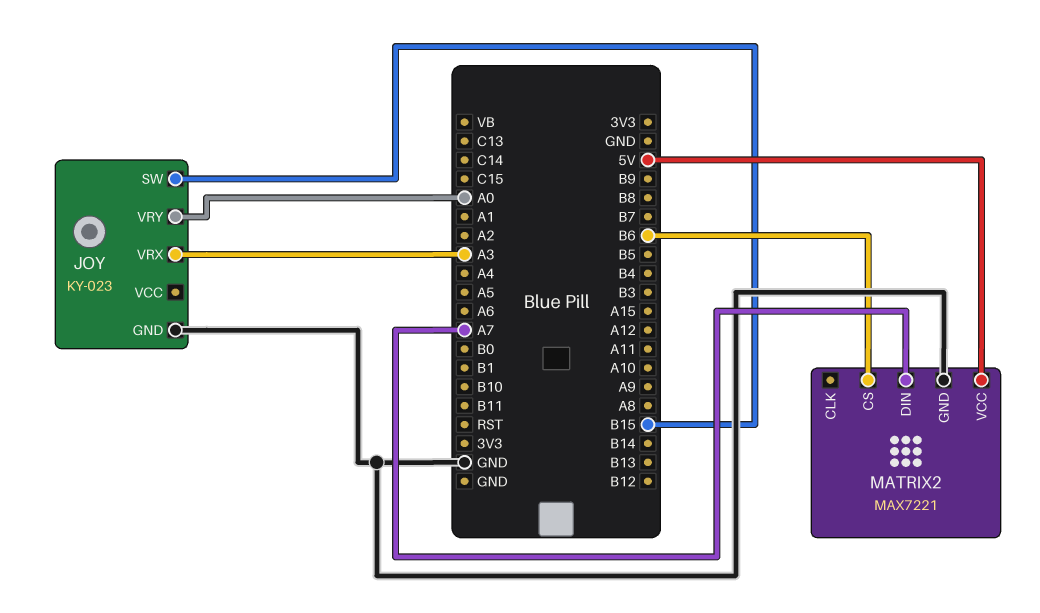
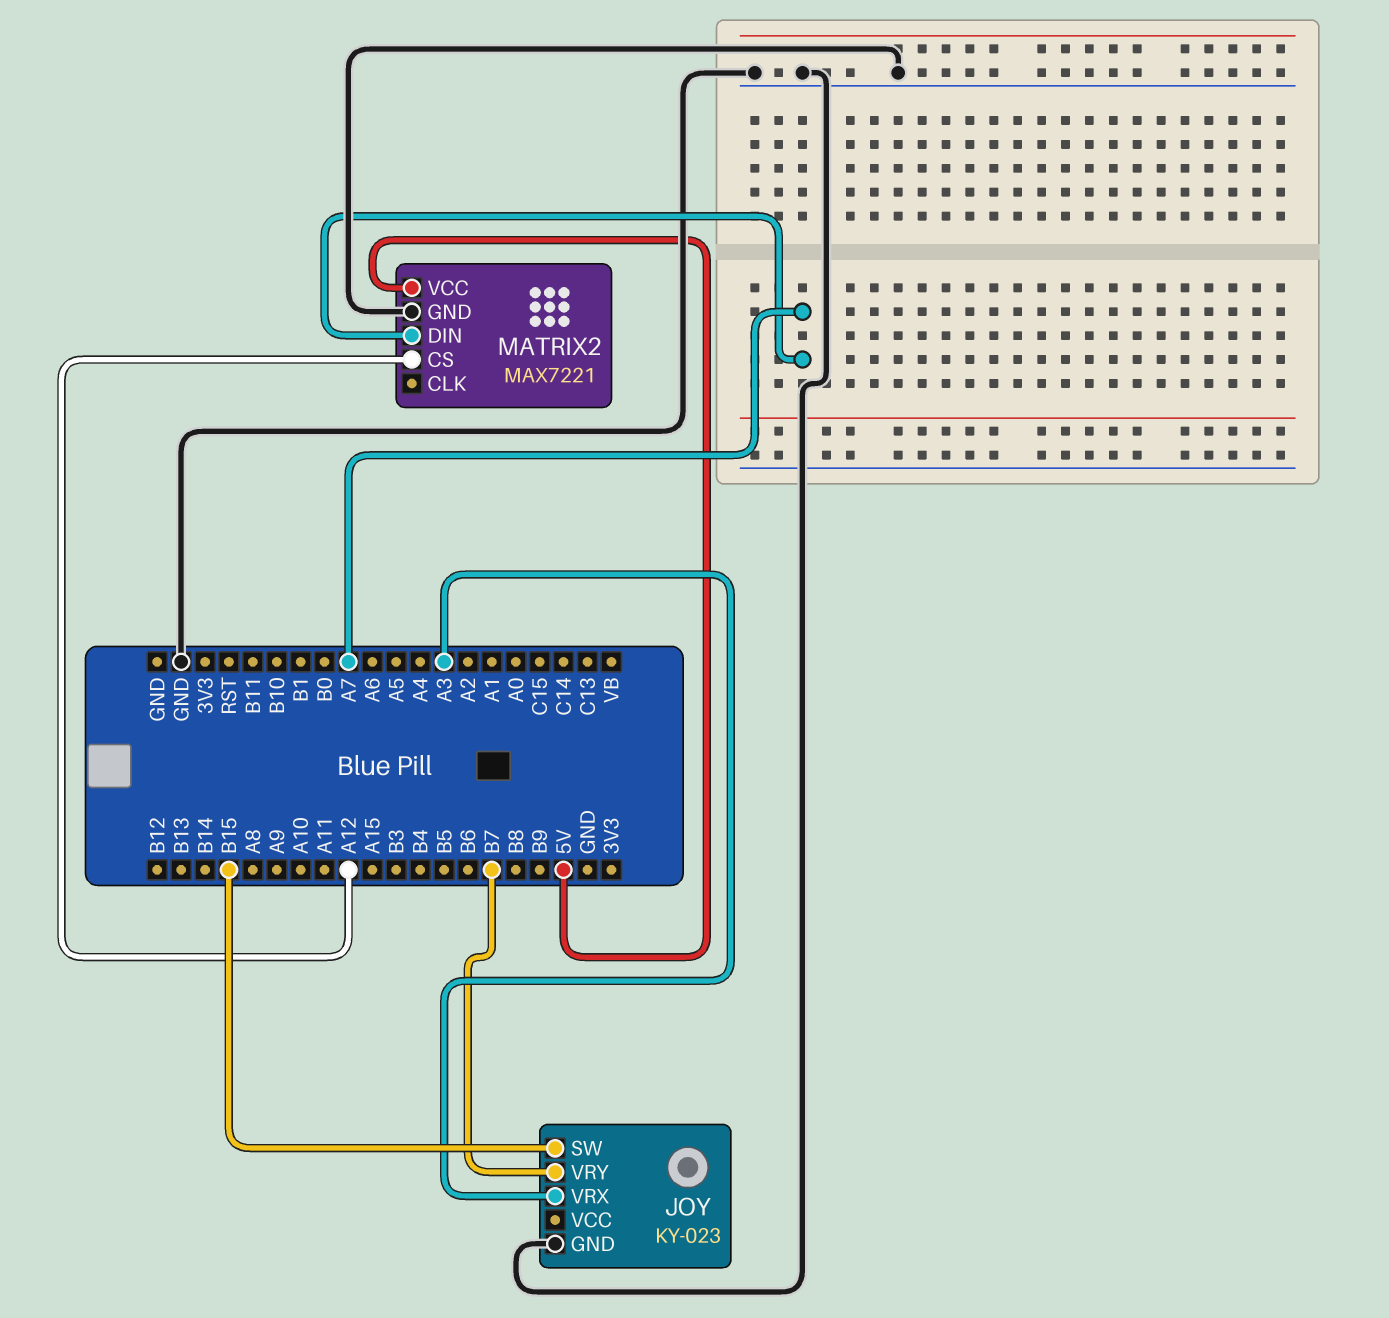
JOY pin VRY: A0 -> B7
MATRIX2 pin CS: B6 -> A12

